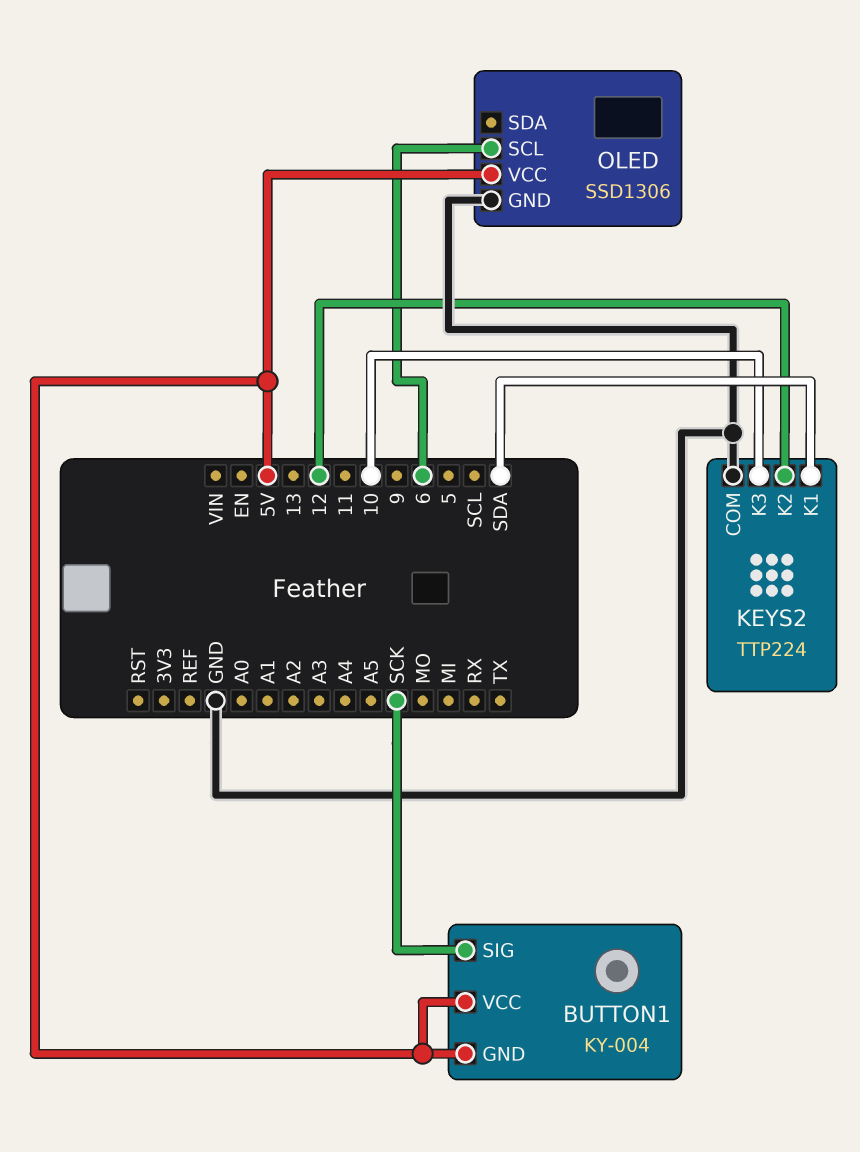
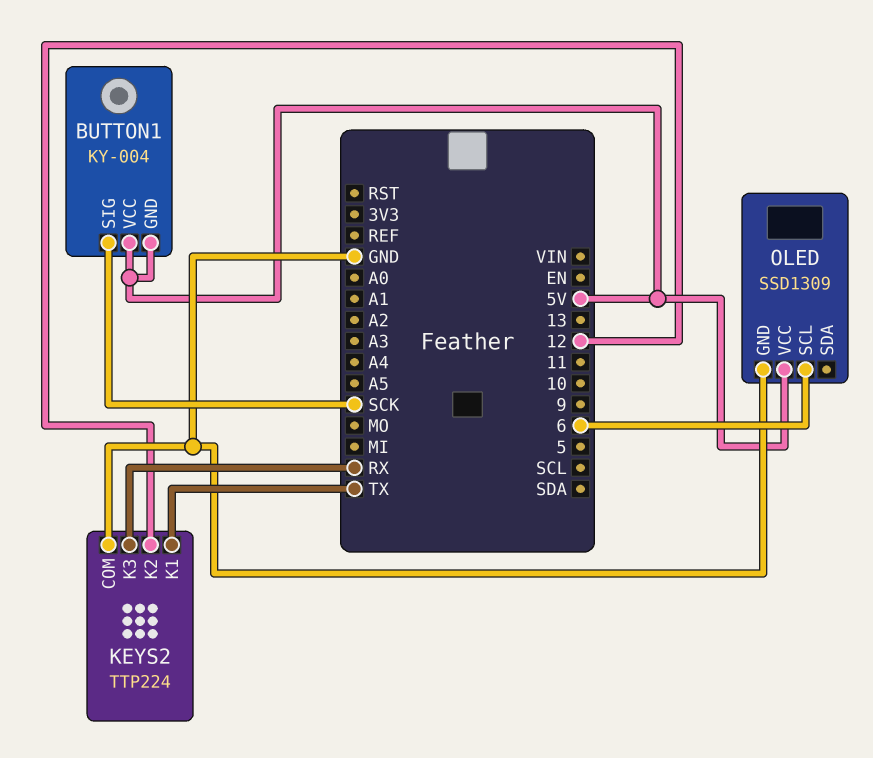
KEYS2 pin K1: SDA -> TX
KEYS2 pin K3: 10 -> RX
OLED: SSD1306 -> SSD1309

